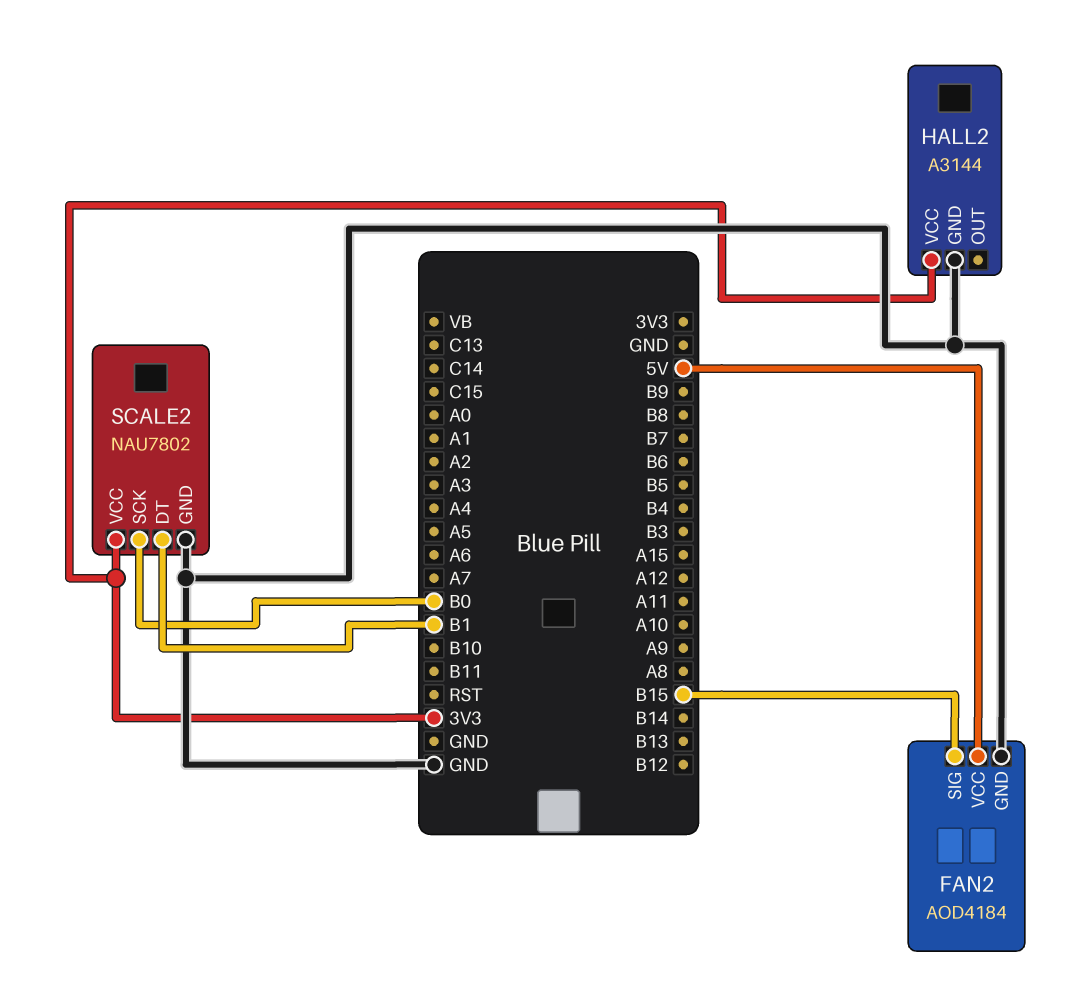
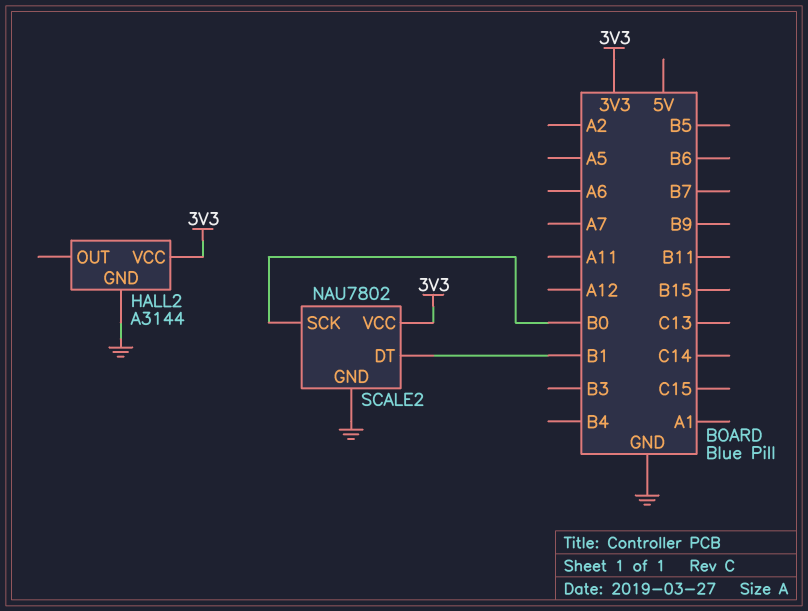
FAN2: AOD4184 -> none
FAN2 pin GND: GND -> none
FAN2 pin SIG: B15 -> none
FAN2 pin VCC: 5V -> none

